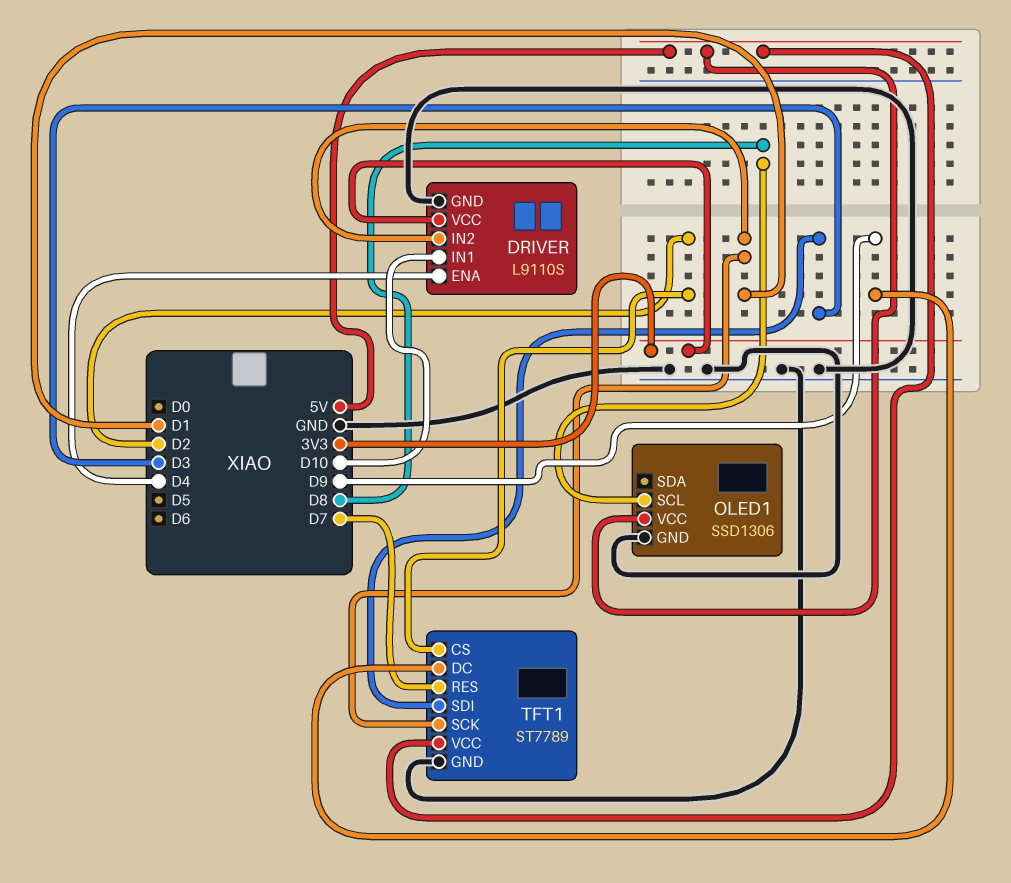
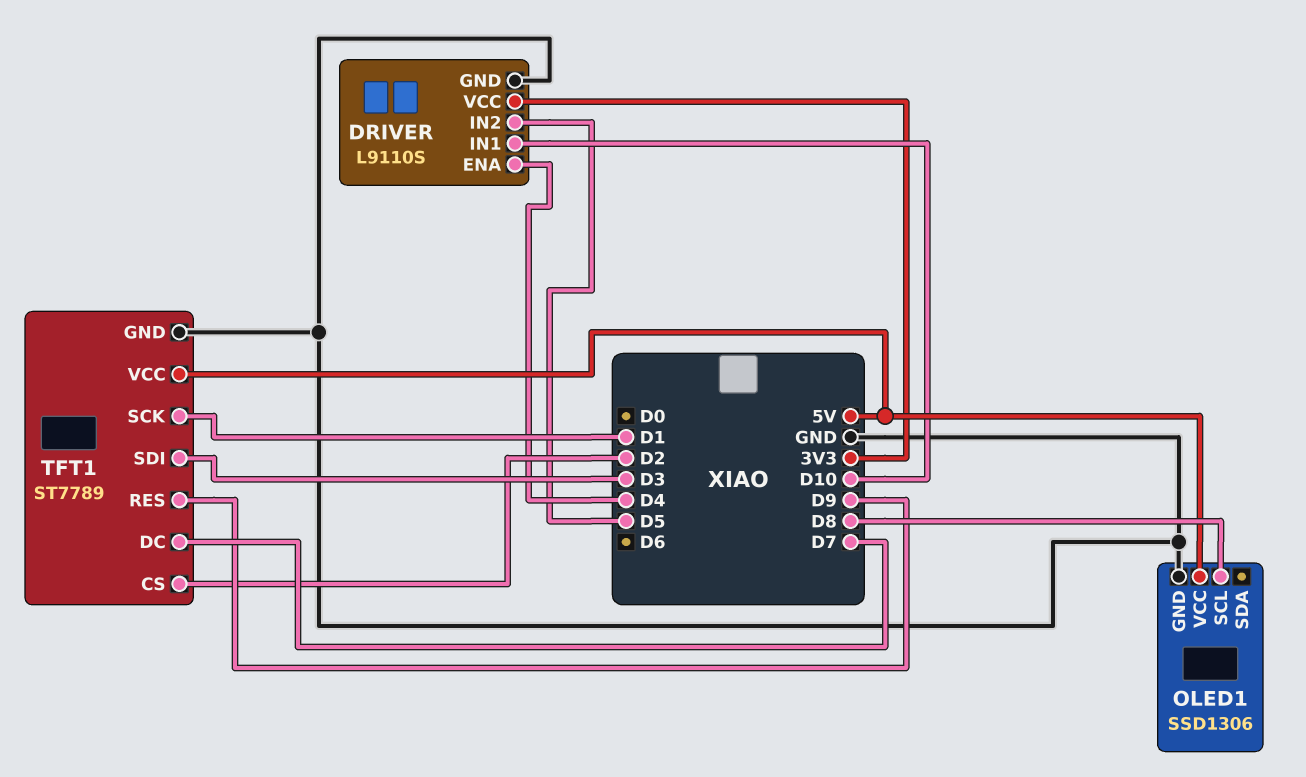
DRIVER pin IN2: D1 -> D5
TFT1 pin DC: D9 -> D7
TFT1 pin RES: D7 -> D9

